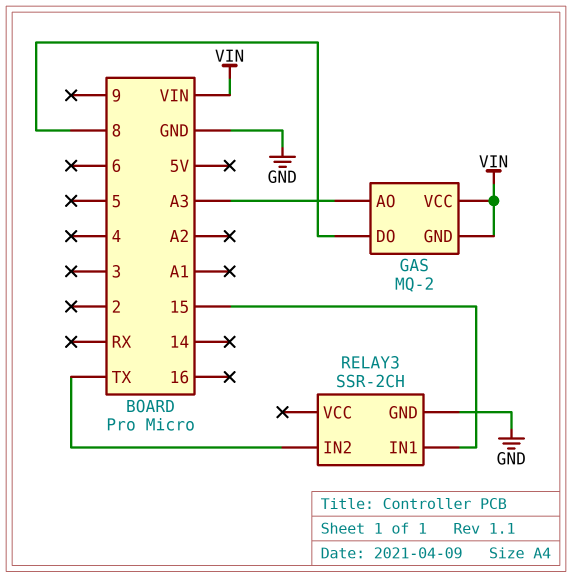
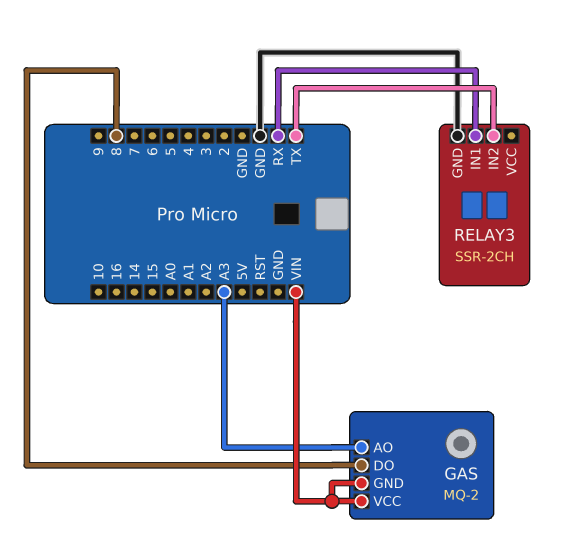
RELAY3 pin IN1: 15 -> RX

